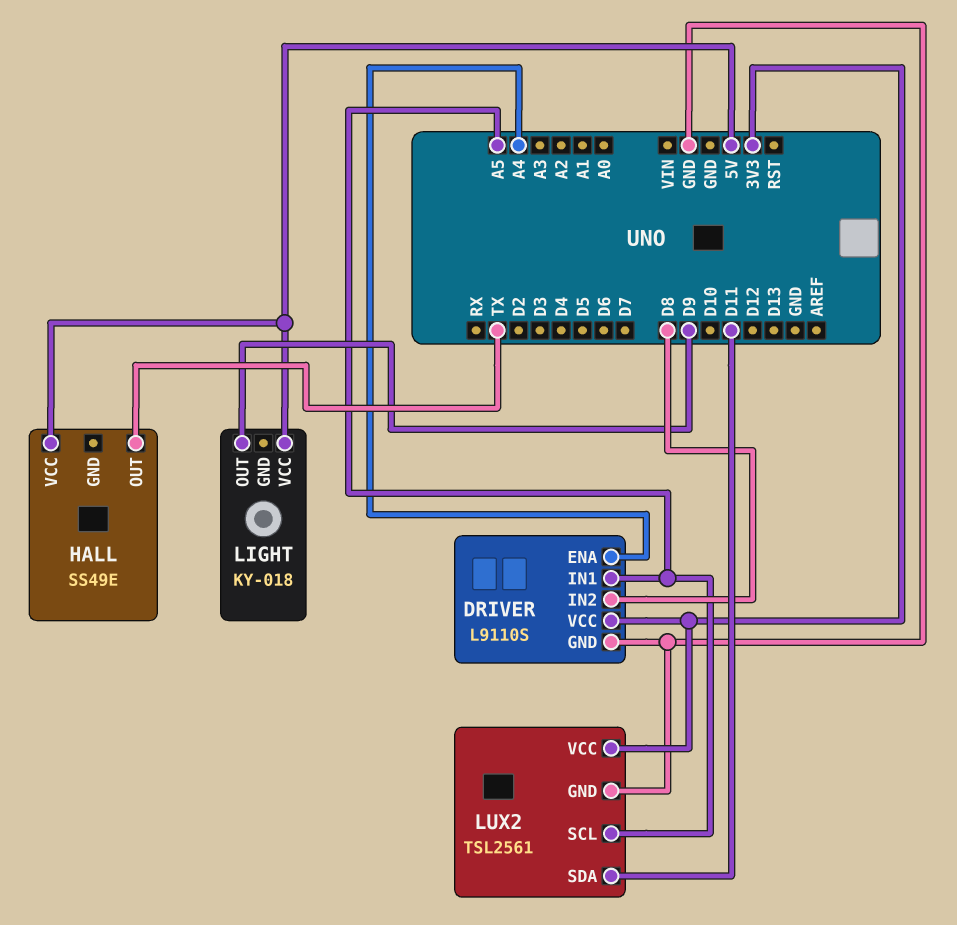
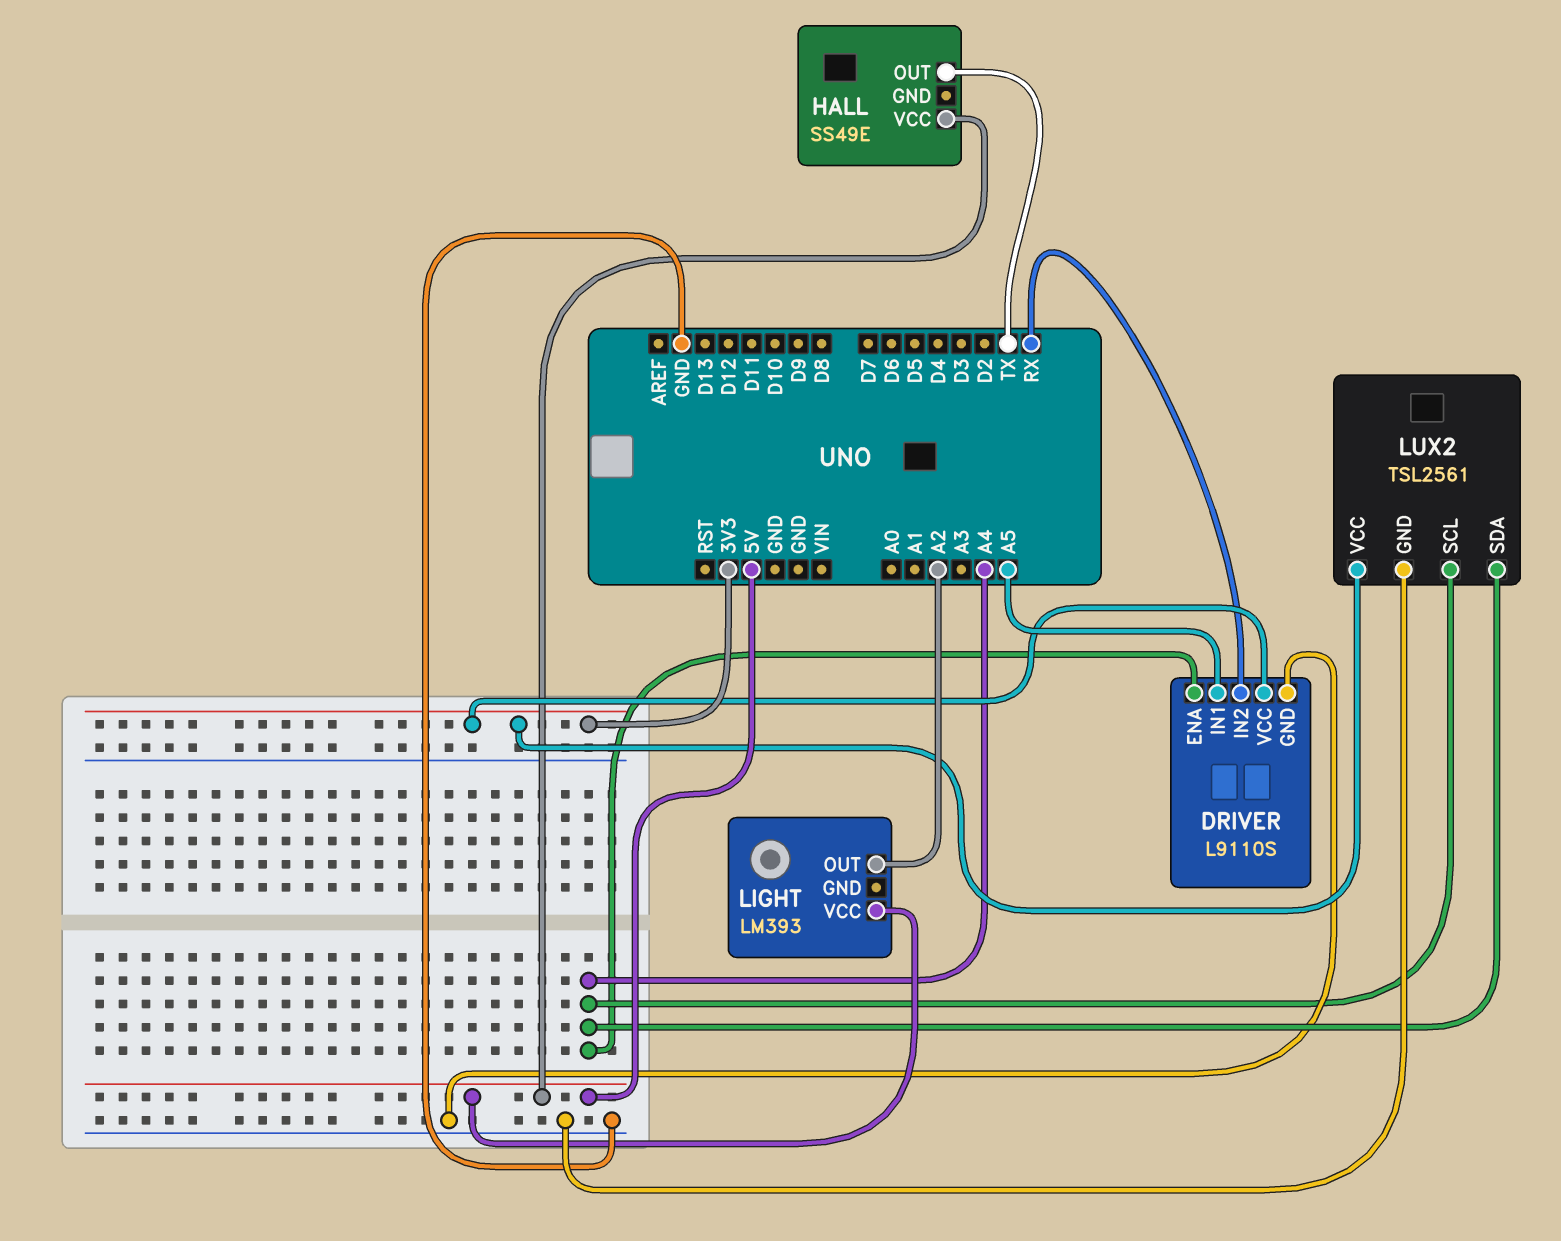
DRIVER pin IN2: D8 -> RX
LIGHT: KY-018 -> LM393
LIGHT pin OUT: D9 -> A2
LUX2 pin SCL: A5 -> A4
LUX2 pin SDA: D11 -> A4

